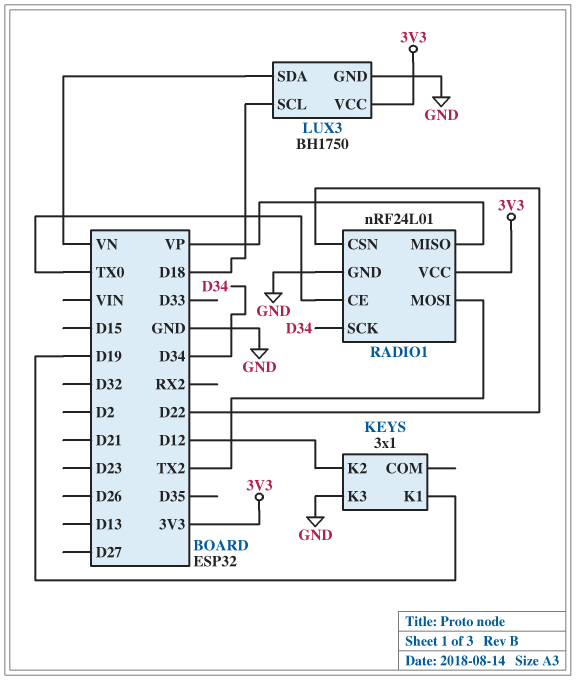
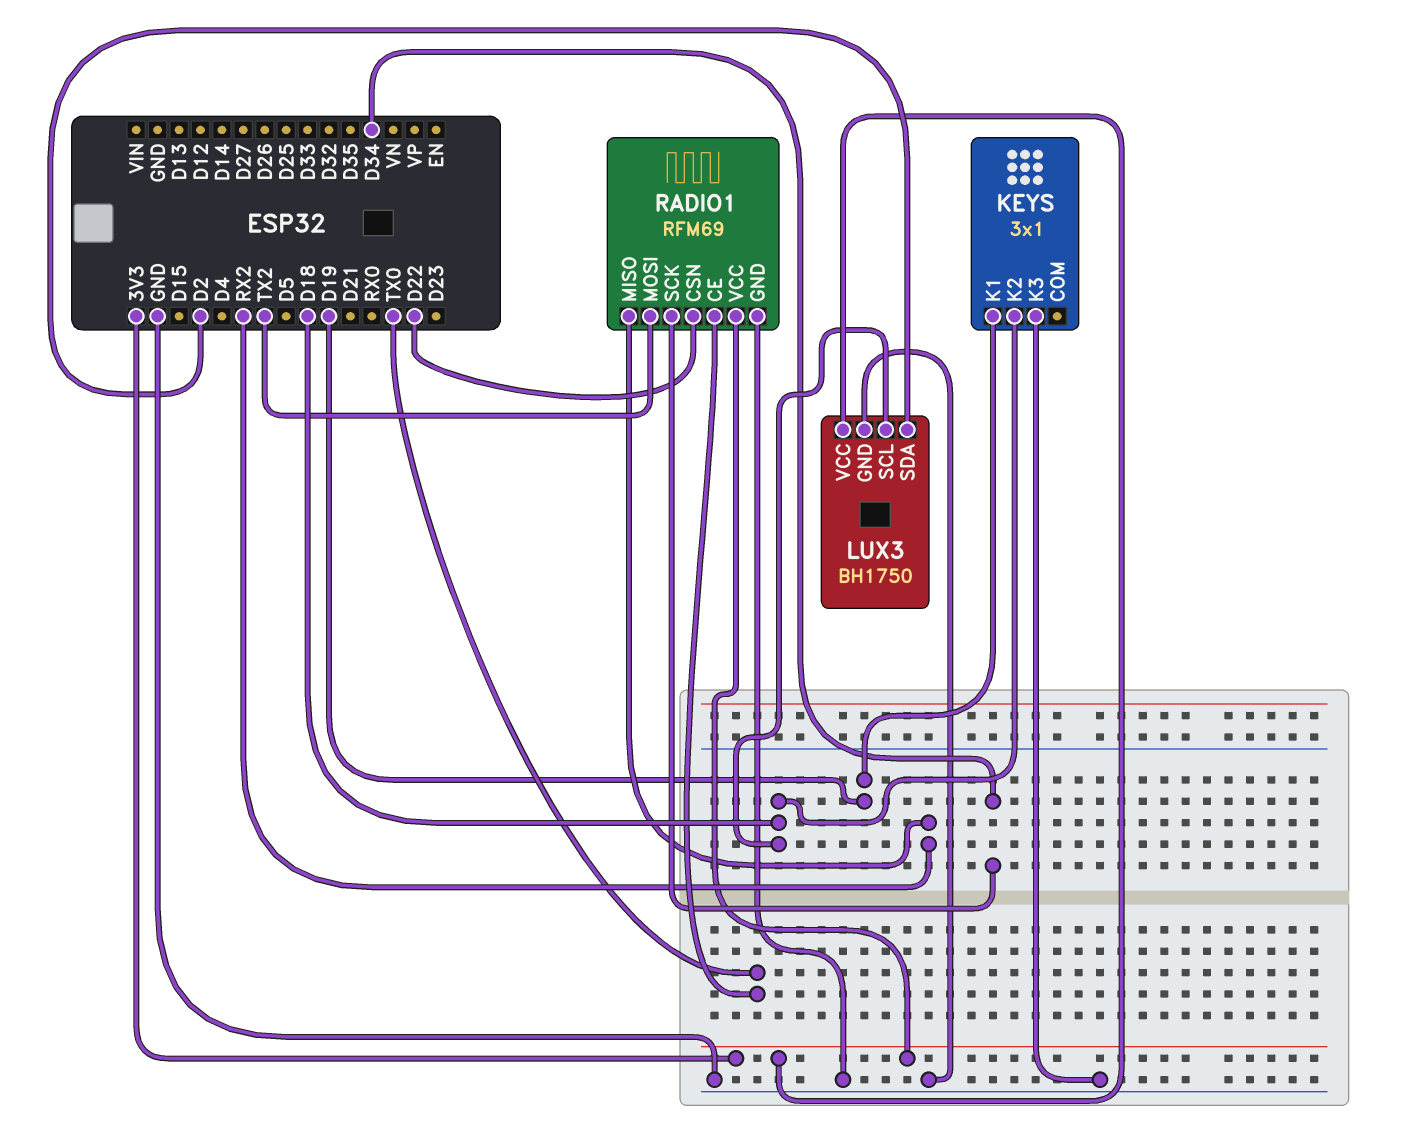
KEYS pin K2: D12 -> D18
LUX3 pin SDA: VN -> D2
RADIO1: nRF24L01 -> RFM69
RADIO1 pin MISO: VP -> RX2

